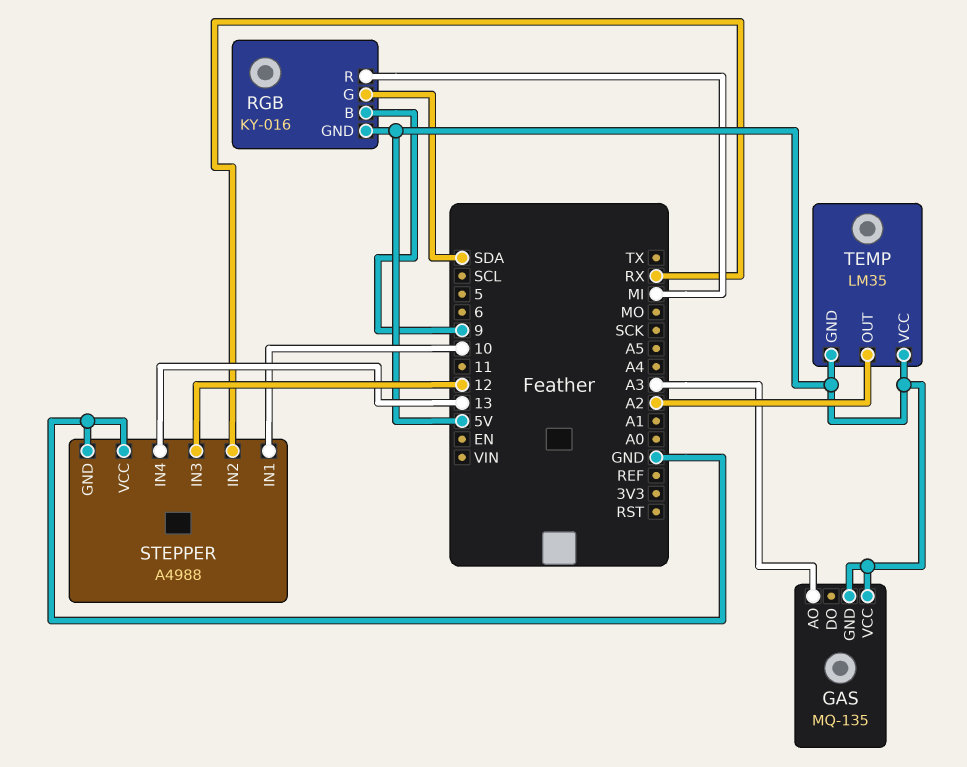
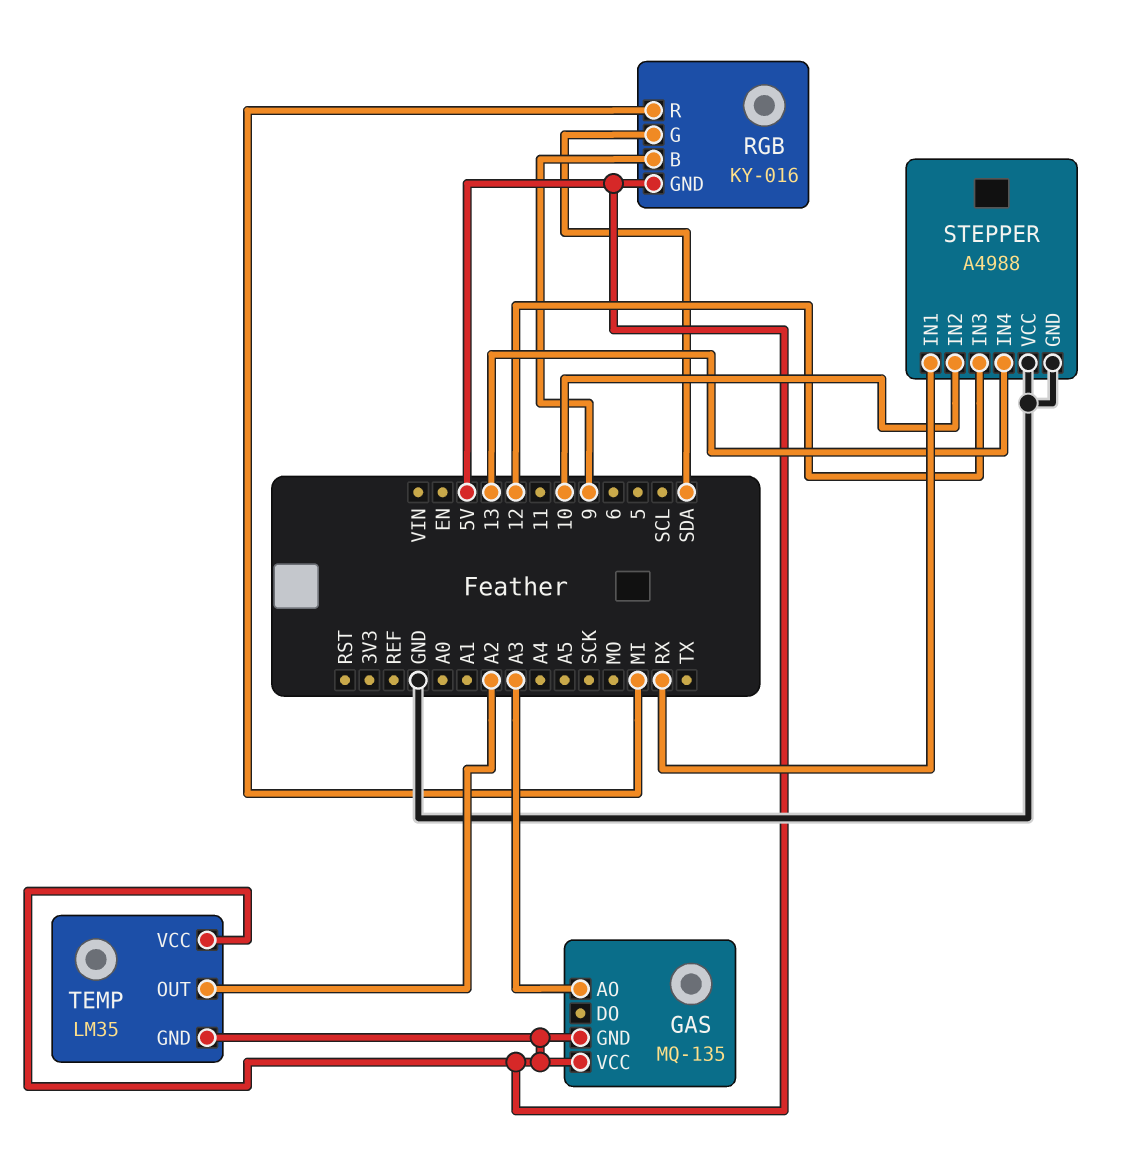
STEPPER pin IN1: 10 -> RX
STEPPER pin IN2: RX -> 10

